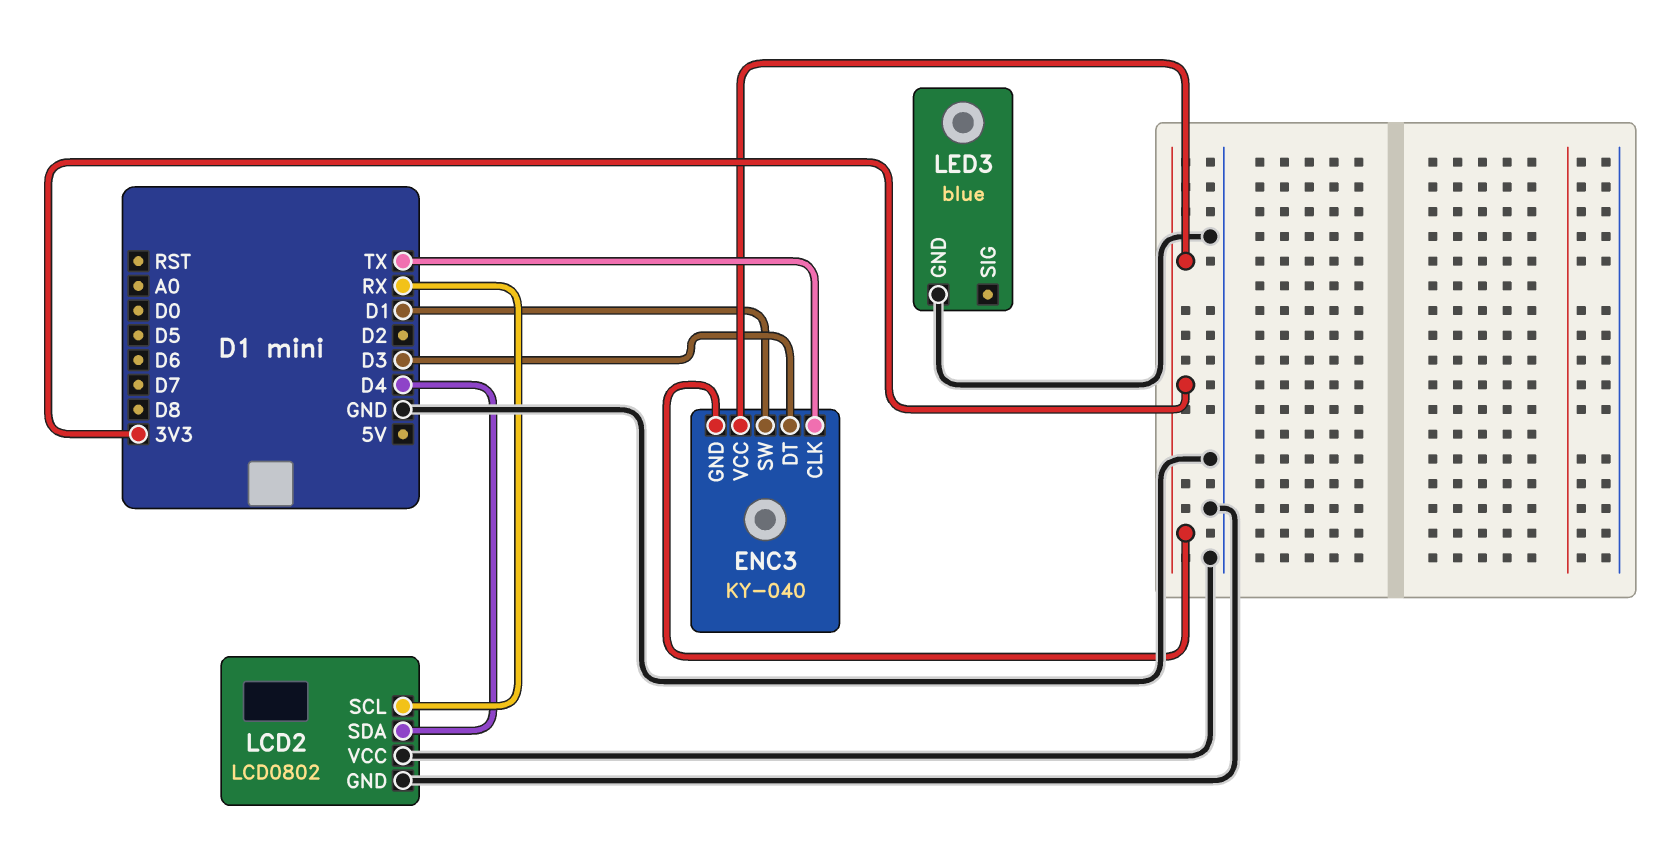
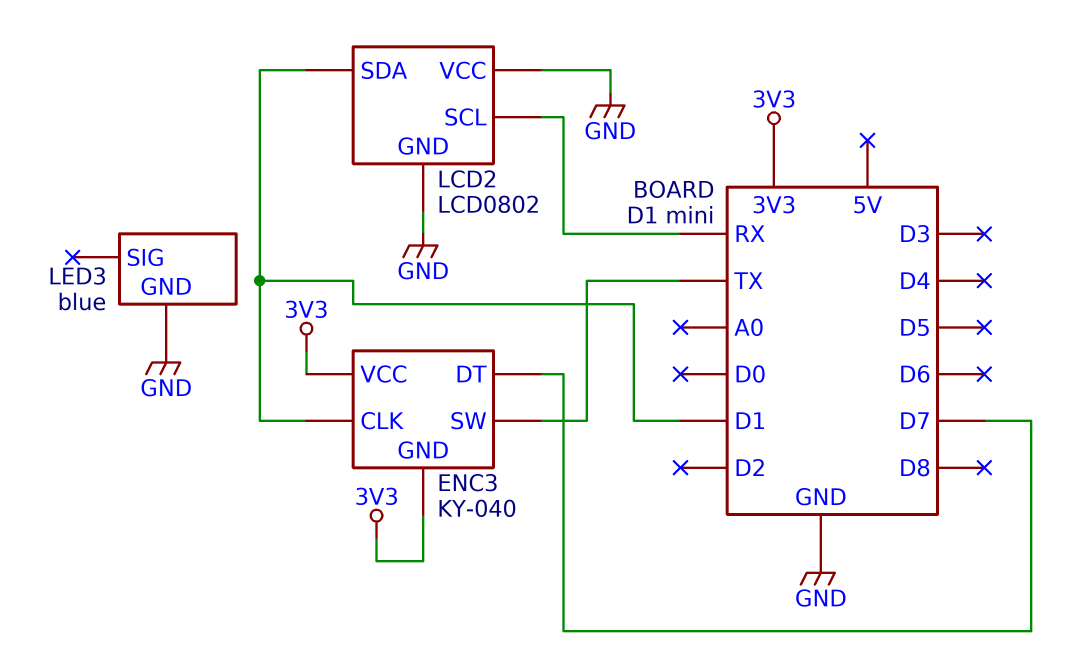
ENC3 pin CLK: TX -> D1
ENC3 pin DT: D3 -> D7
ENC3 pin SW: D1 -> TX
LCD2 pin SDA: D4 -> D1

